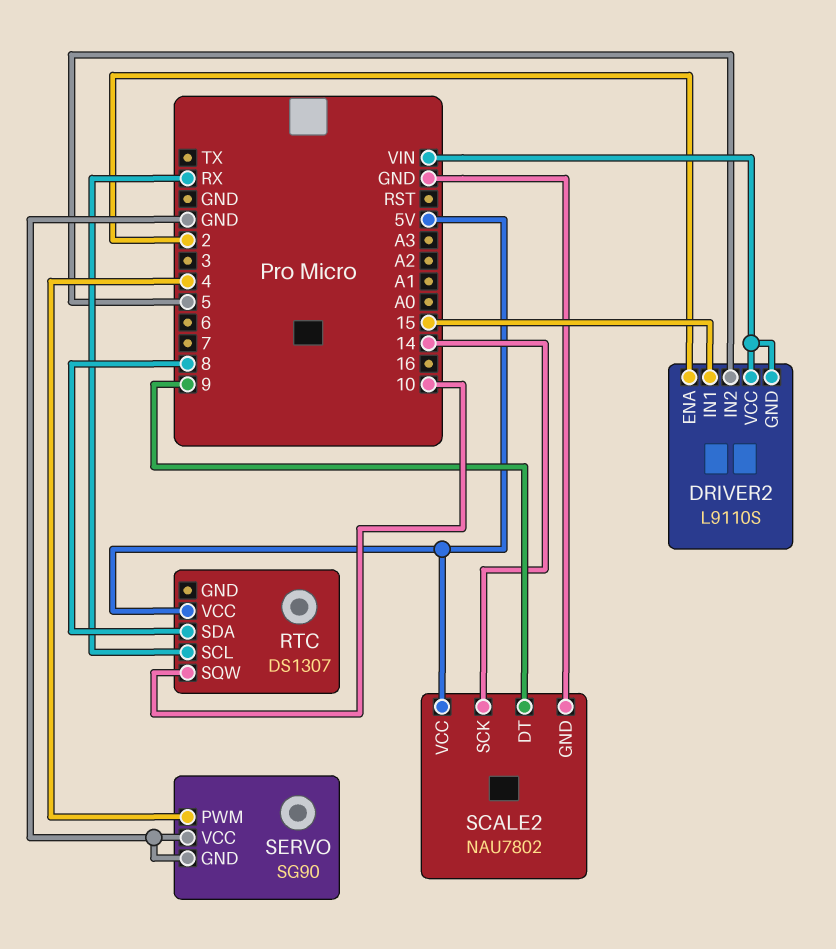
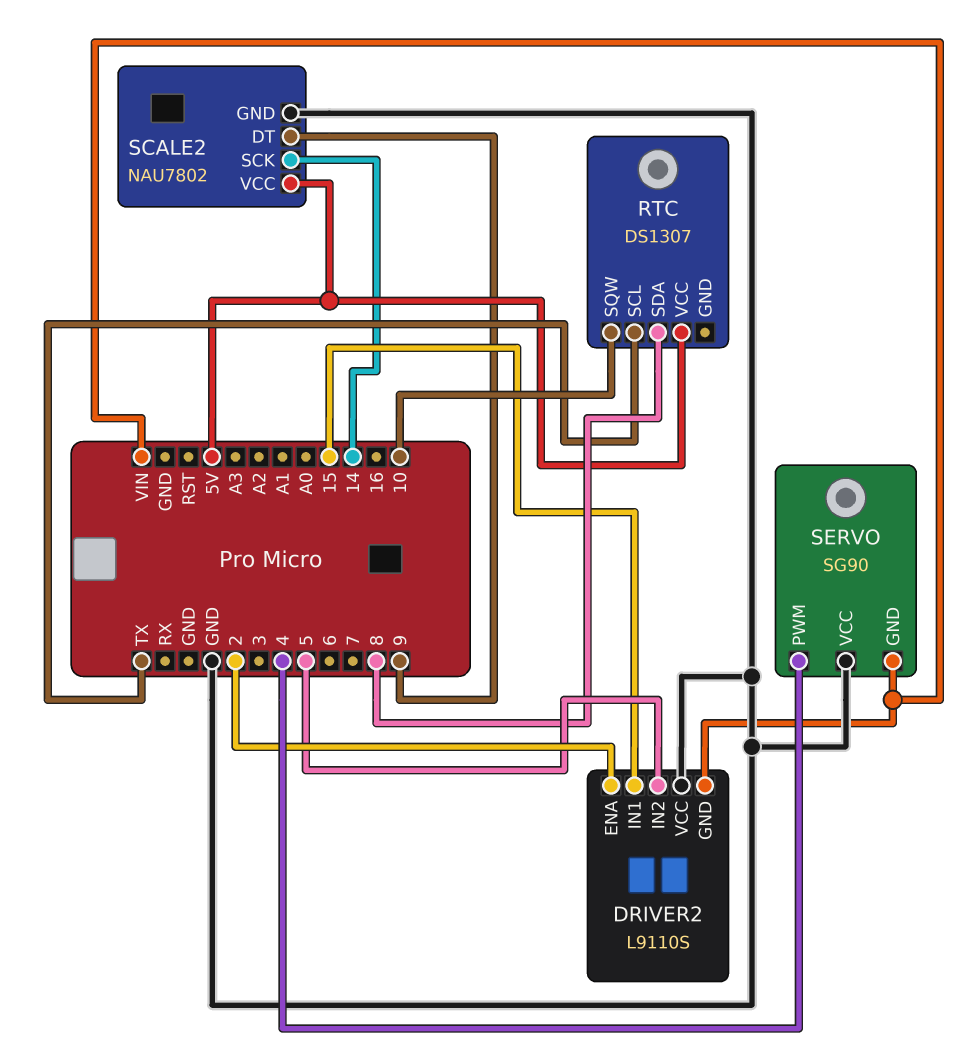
DRIVER2 pin VCC: VIN -> GND
RTC pin SCL: RX -> TX
SERVO pin GND: GND -> VIN

